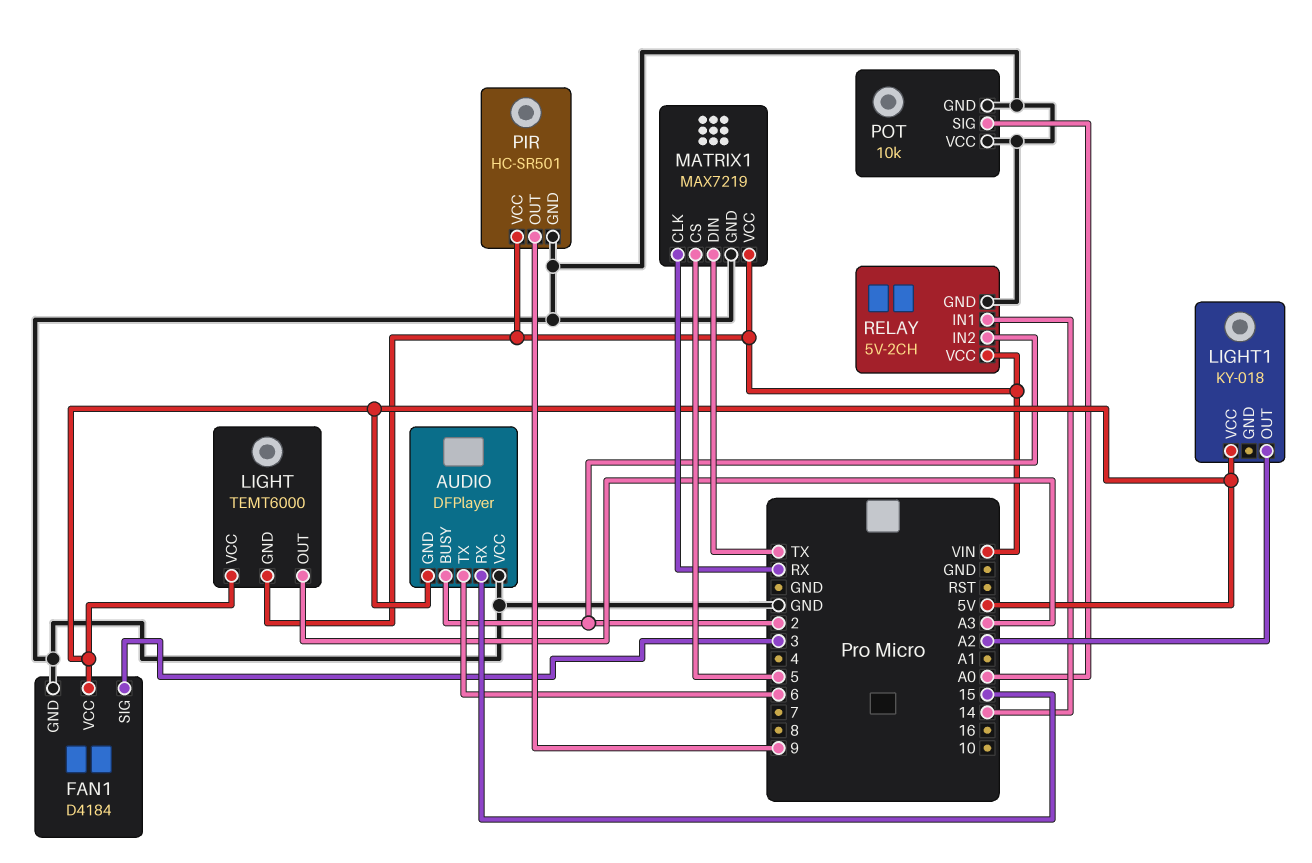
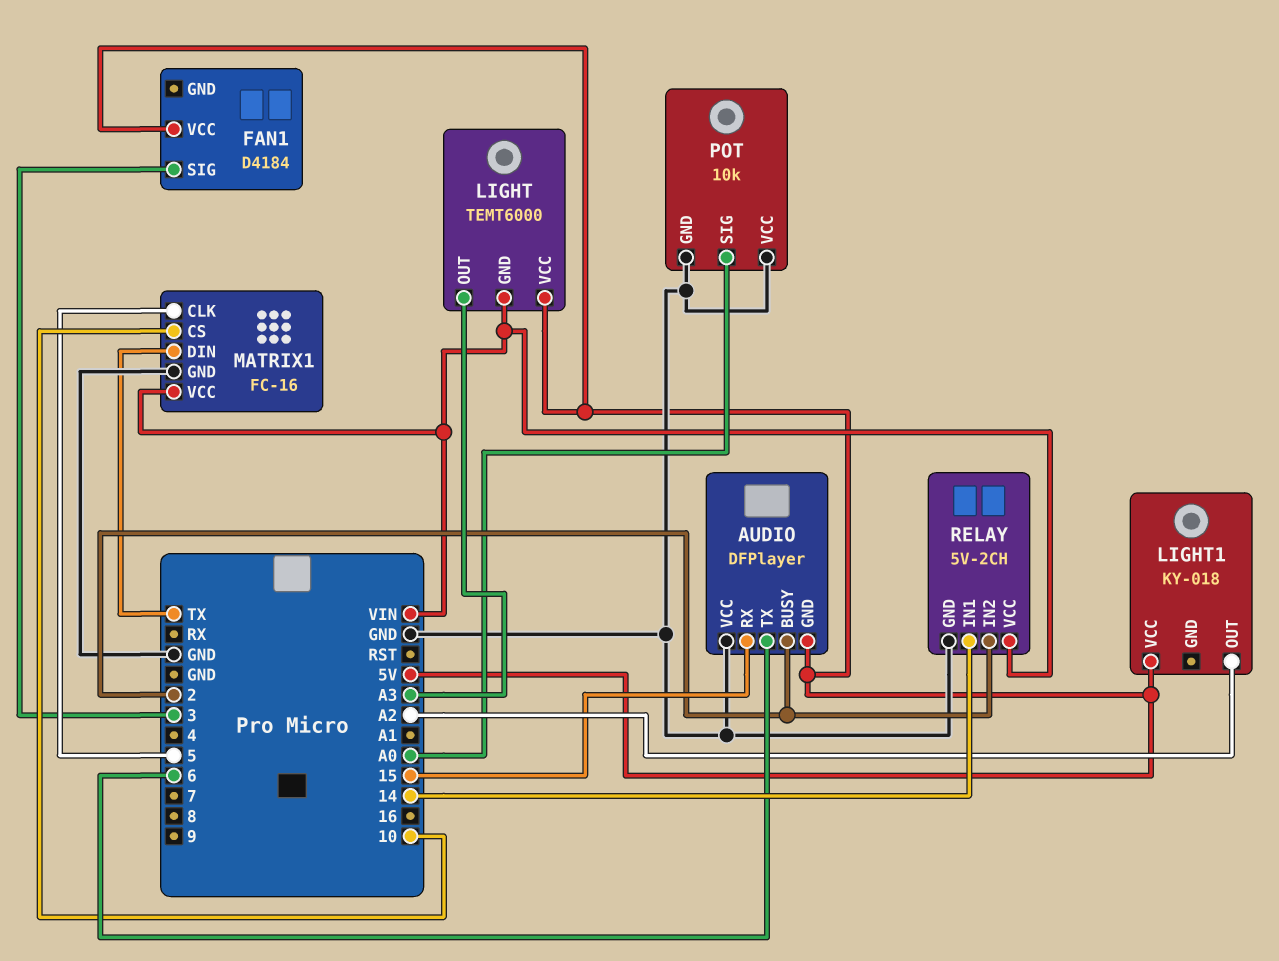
FAN1 pin GND: GND -> none
MATRIX1: MAX7219 -> FC-16
MATRIX1 pin CLK: RX -> 5
MATRIX1 pin CS: 5 -> 10
PIR: HC-SR501 -> none
PIR pin GND: GND -> none
PIR pin OUT: 9 -> none
PIR pin VCC: VIN -> none

